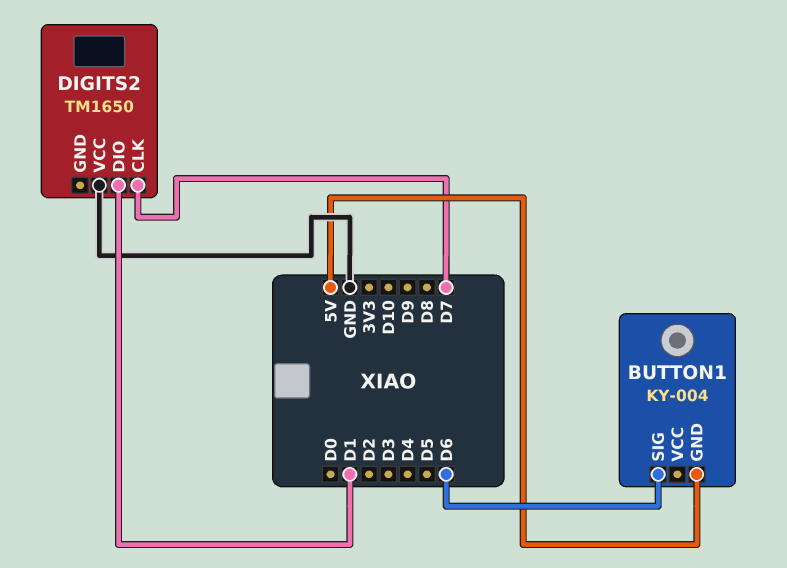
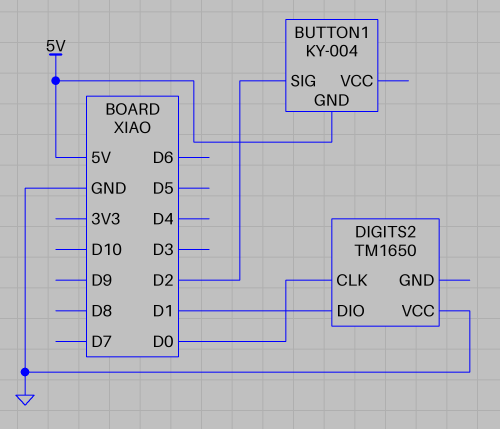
BUTTON1 pin SIG: D6 -> D2
DIGITS2 pin CLK: D7 -> D0

